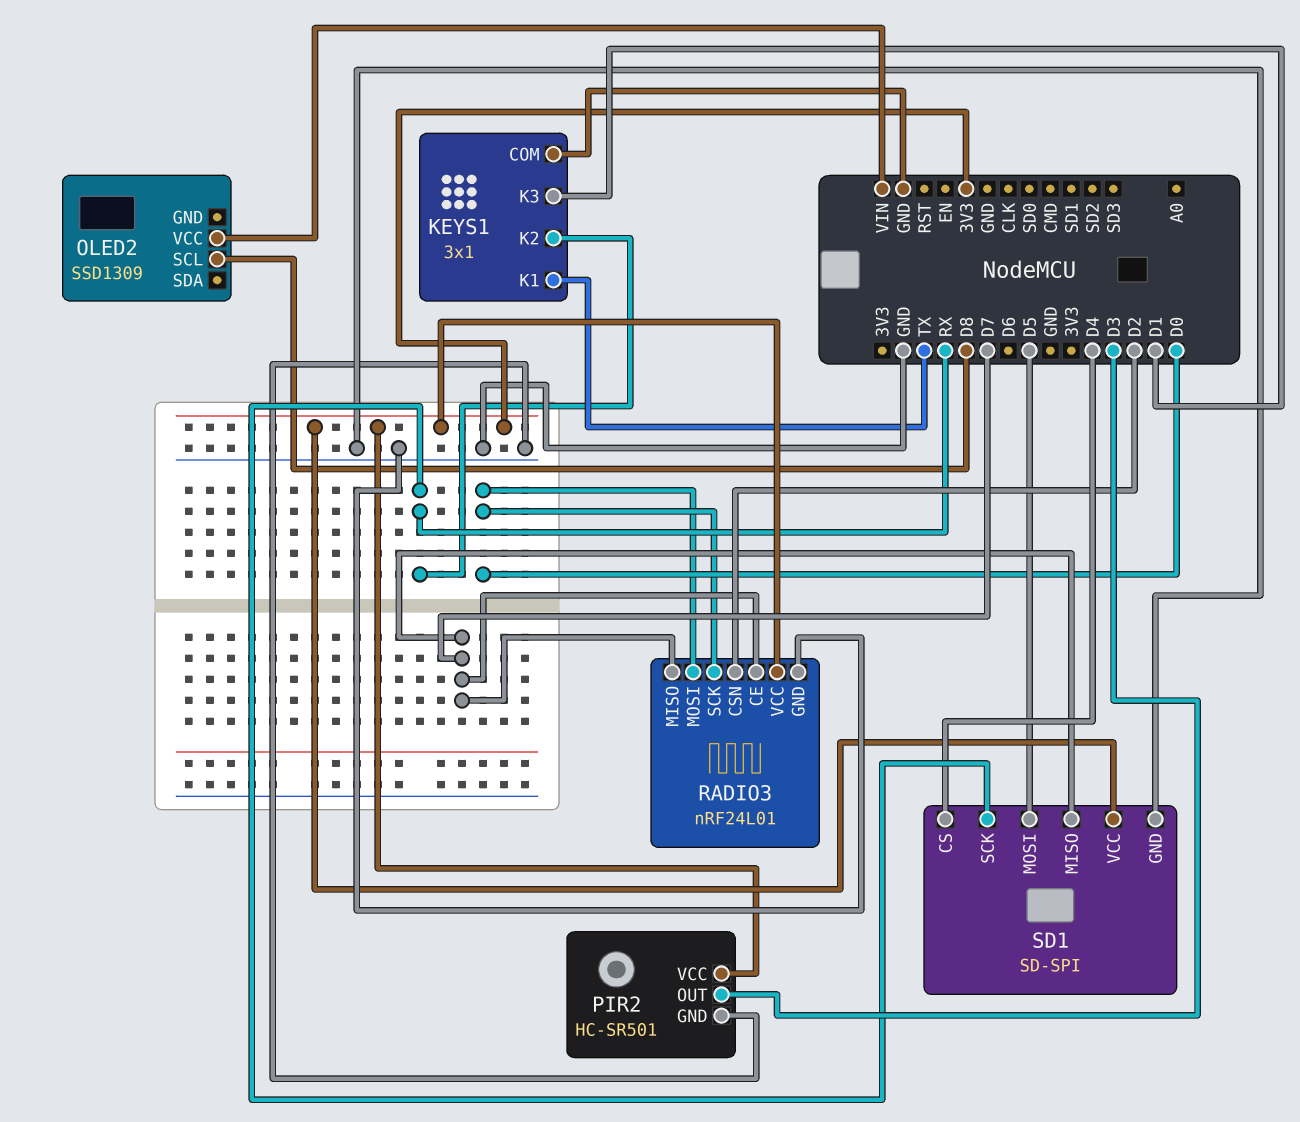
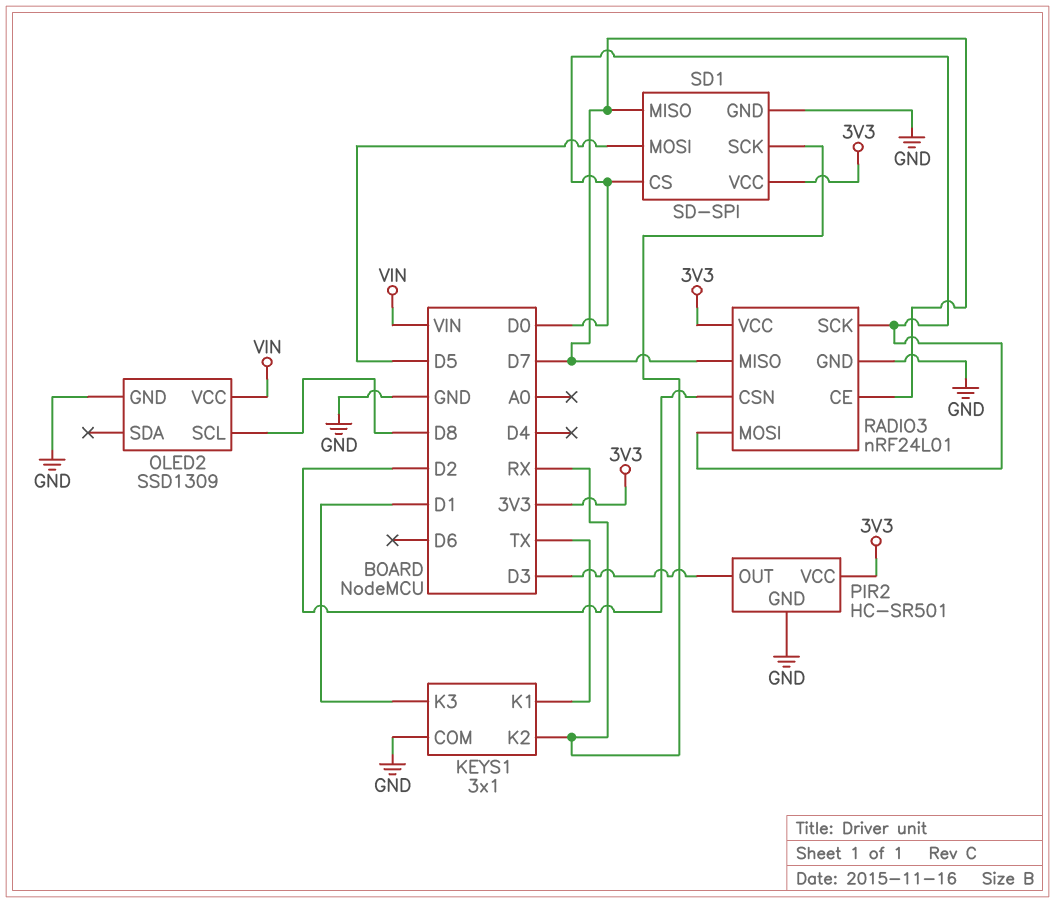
OLED2 pin GND: none -> GND
SD1 pin CS: D4 -> D0

